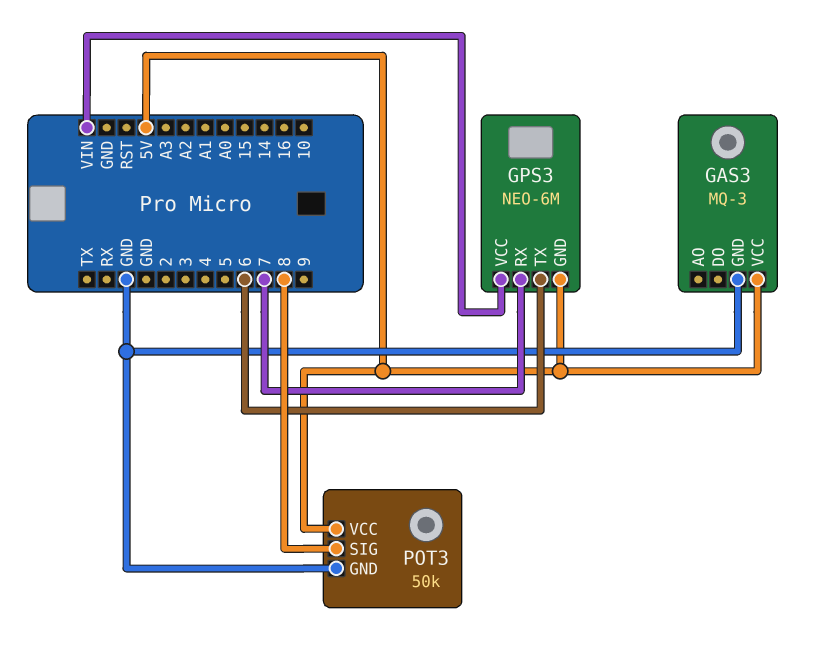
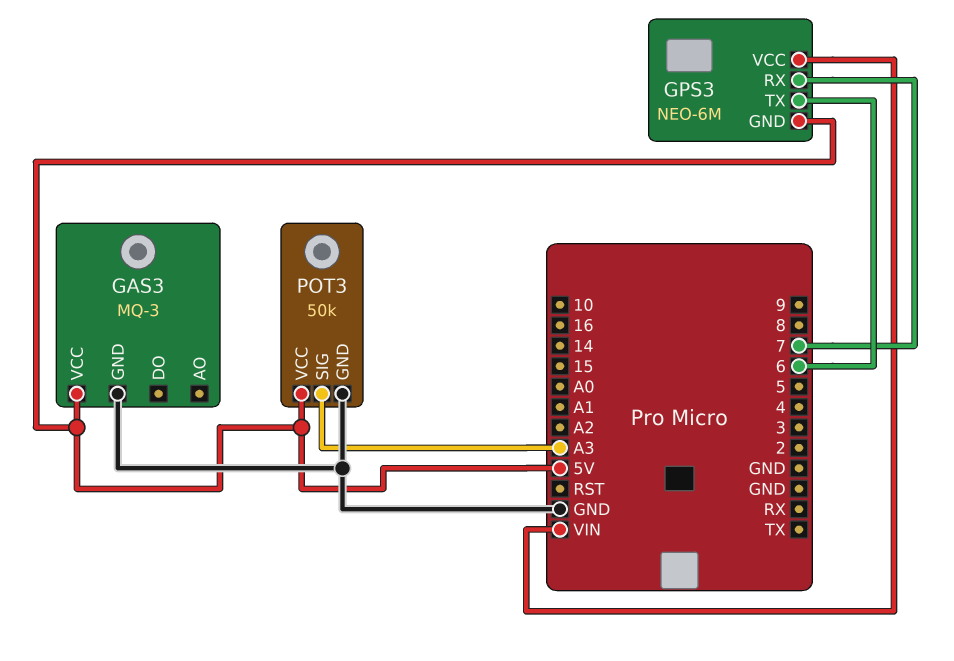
POT3 pin SIG: 8 -> A3

